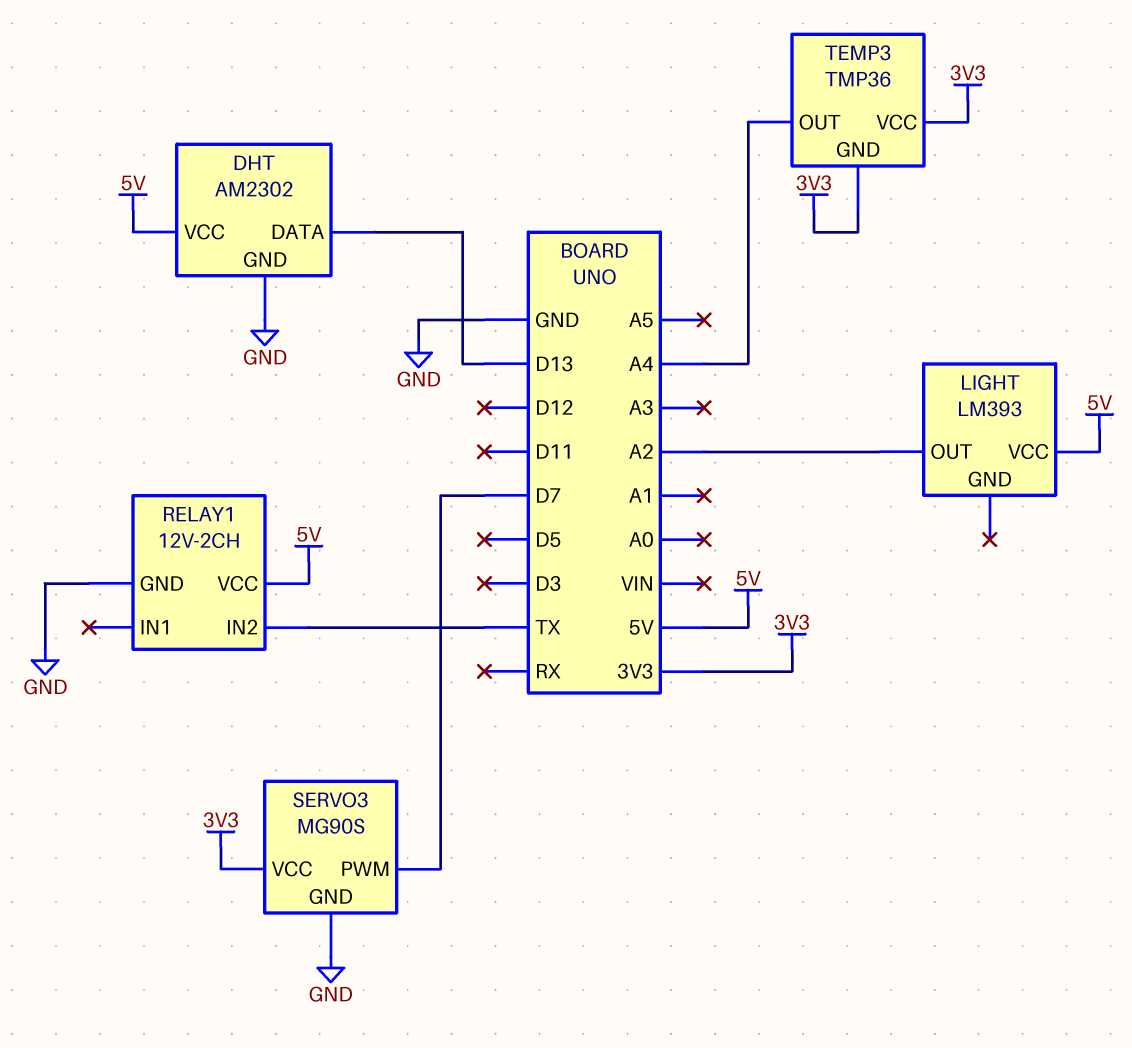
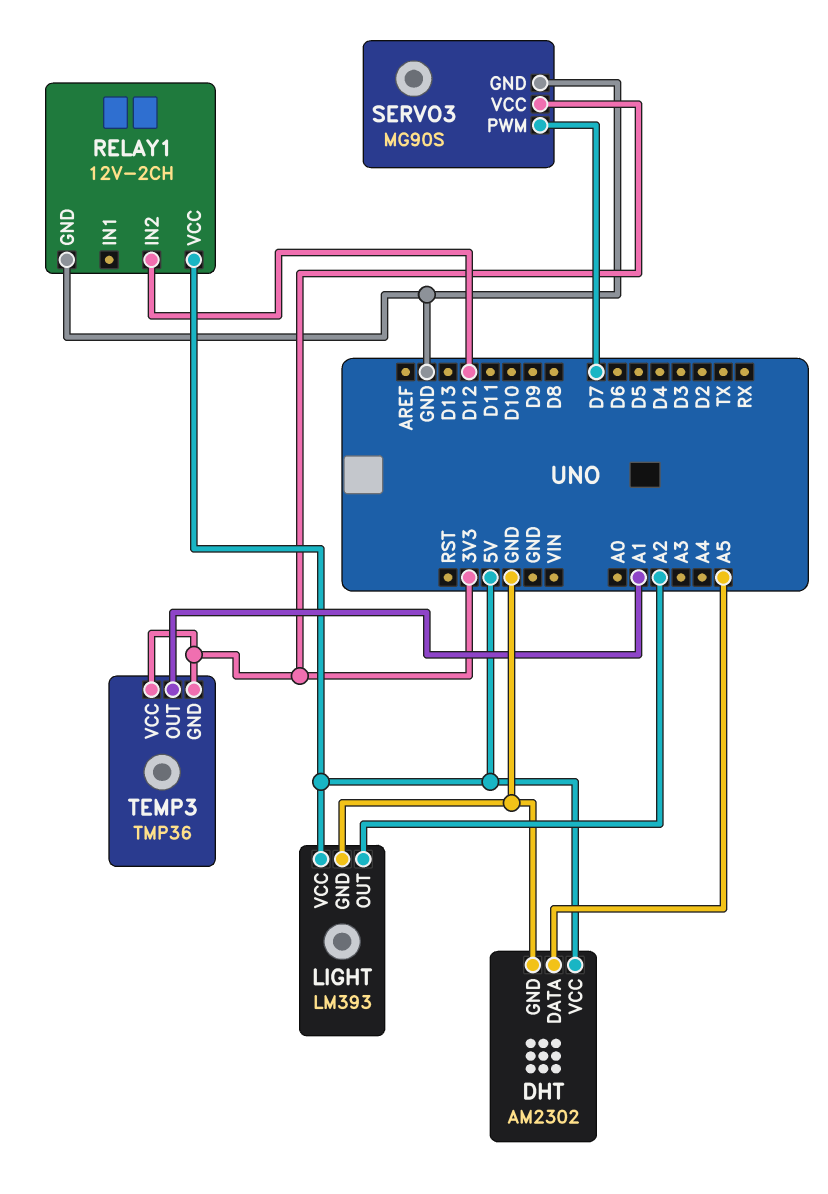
DHT pin DATA: D13 -> A5
LIGHT pin GND: none -> GND
RELAY1 pin IN2: TX -> D12
TEMP3 pin OUT: A4 -> A1

